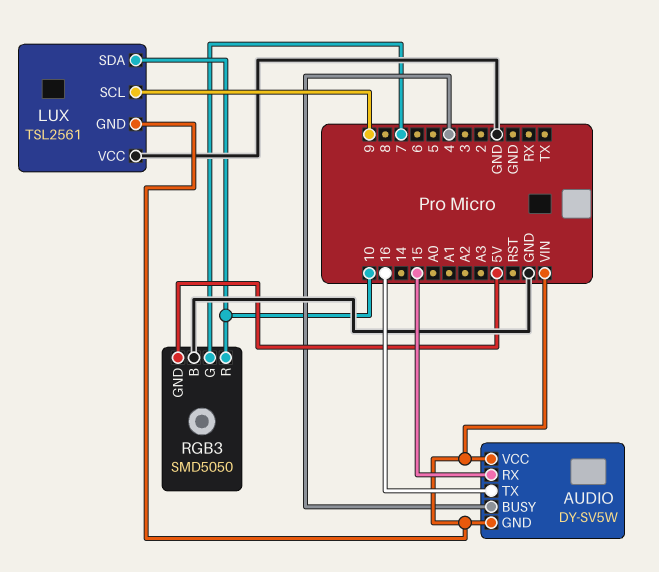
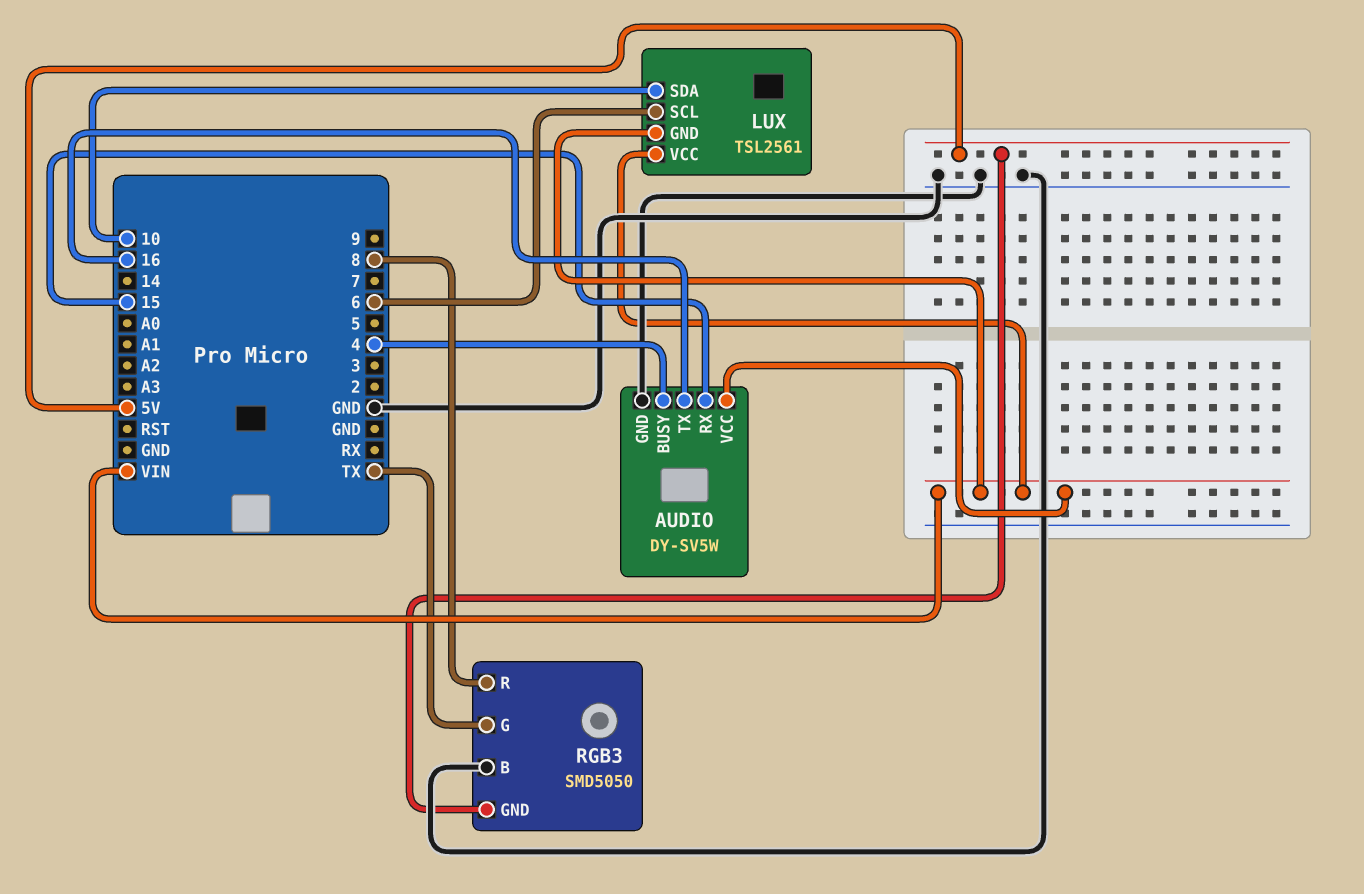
AUDIO pin GND: VIN -> GND
LUX pin SCL: 9 -> 6
LUX pin VCC: GND -> VIN
RGB3 pin G: 7 -> TX
RGB3 pin R: 10 -> 8

